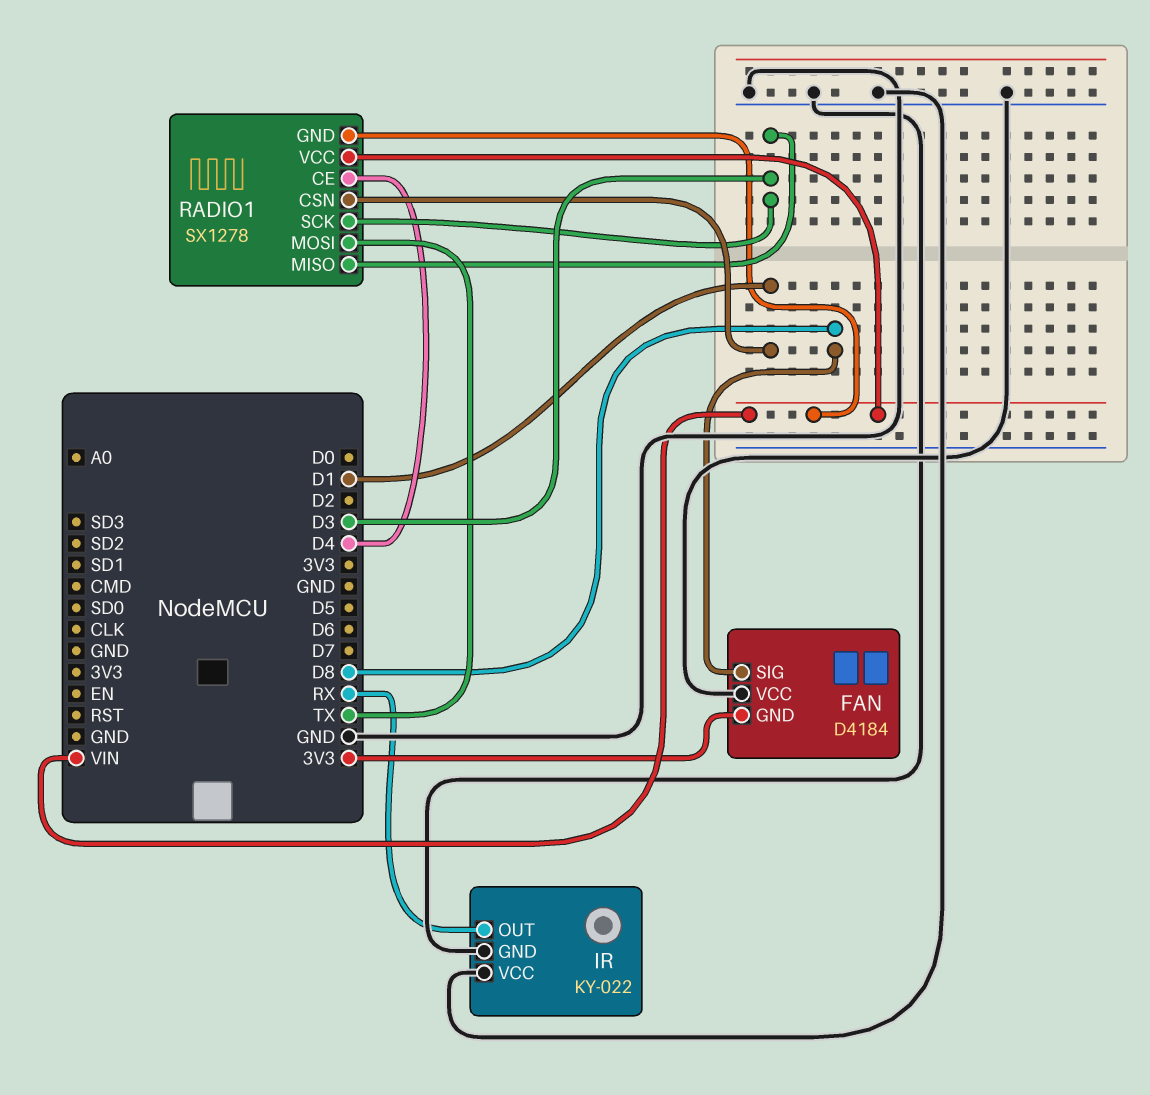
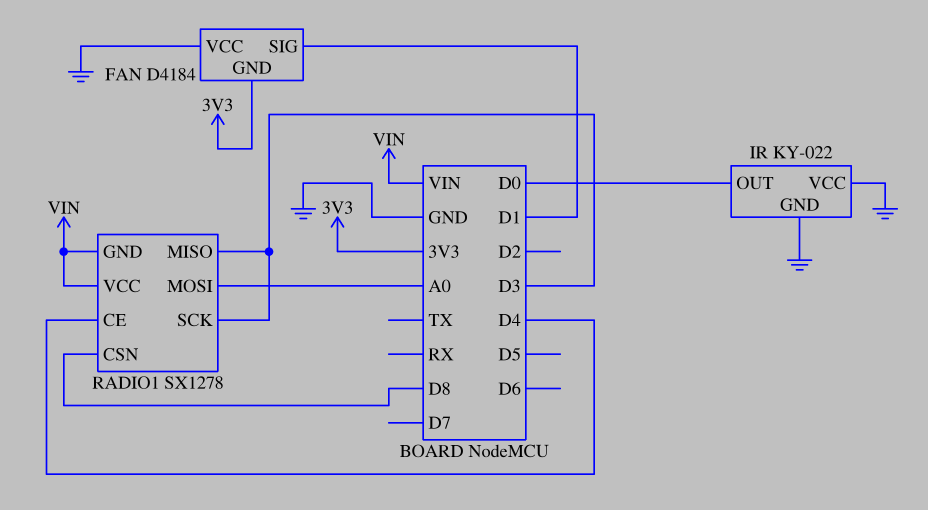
FAN pin SIG: D8 -> D1
IR pin OUT: RX -> D0
RADIO1 pin CSN: D1 -> D8
RADIO1 pin MOSI: TX -> A0

